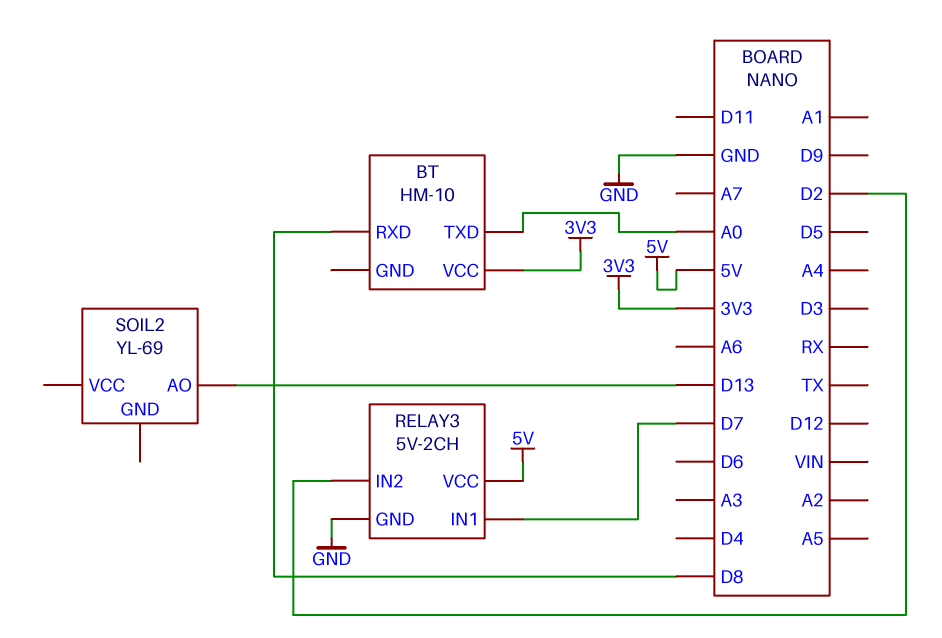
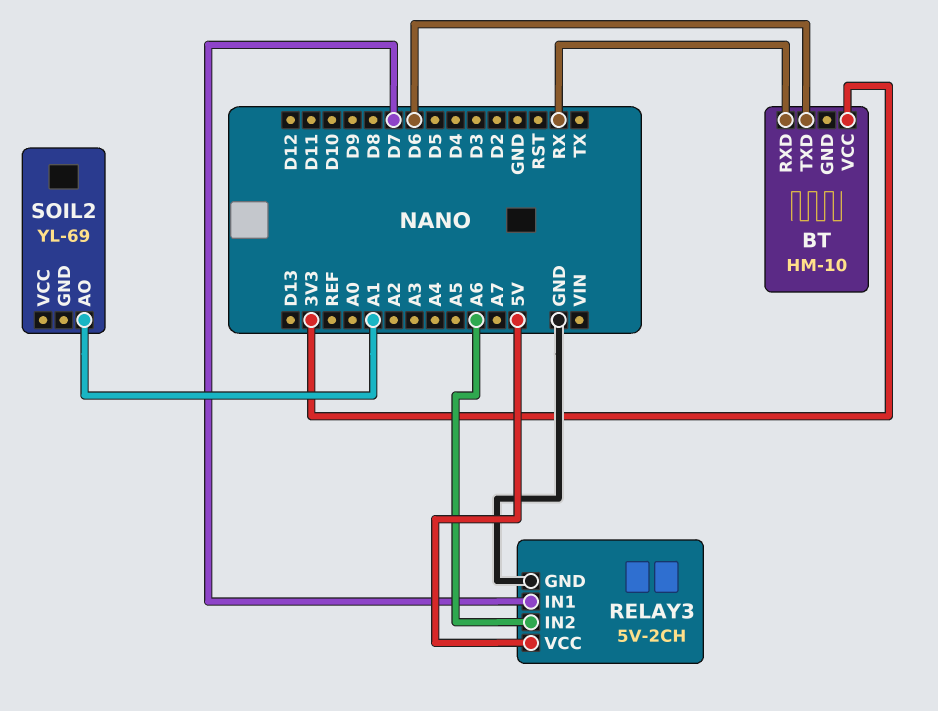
BT pin RXD: D8 -> RX
BT pin TXD: A0 -> D6
RELAY3 pin IN2: D2 -> A6
SOIL2 pin AO: D13 -> A1

